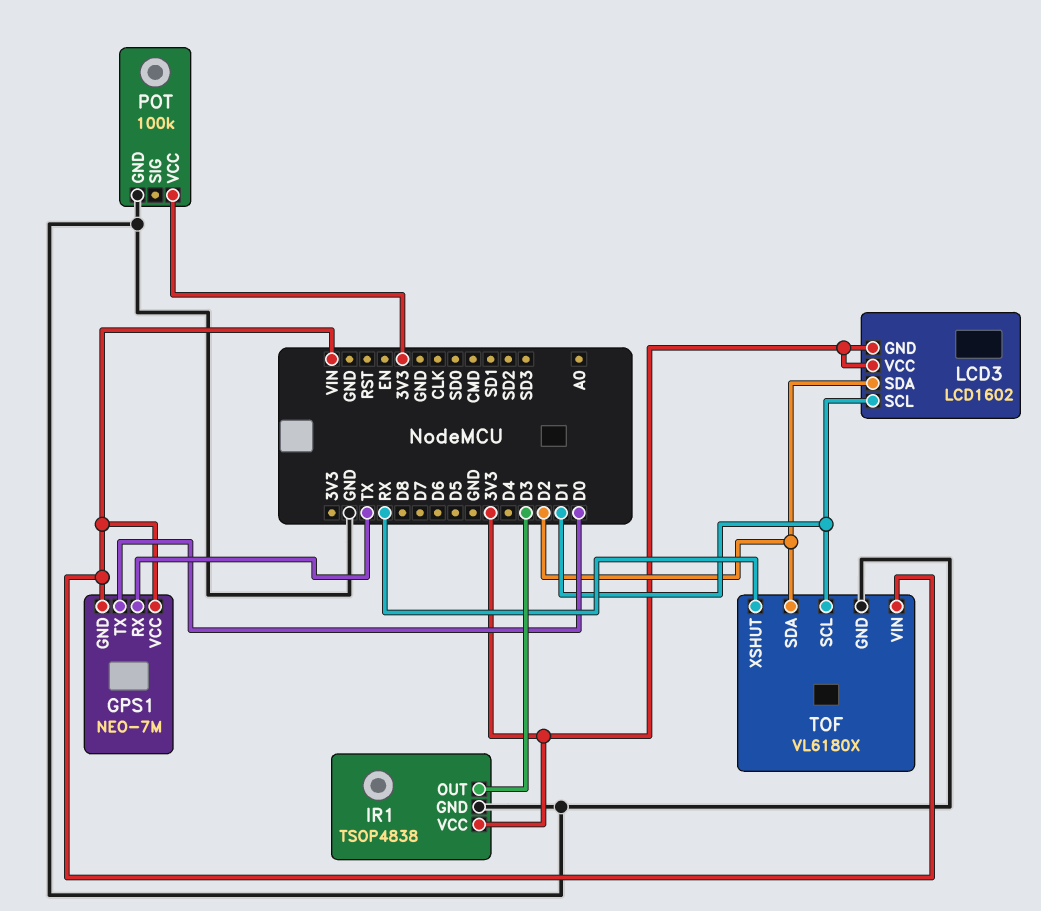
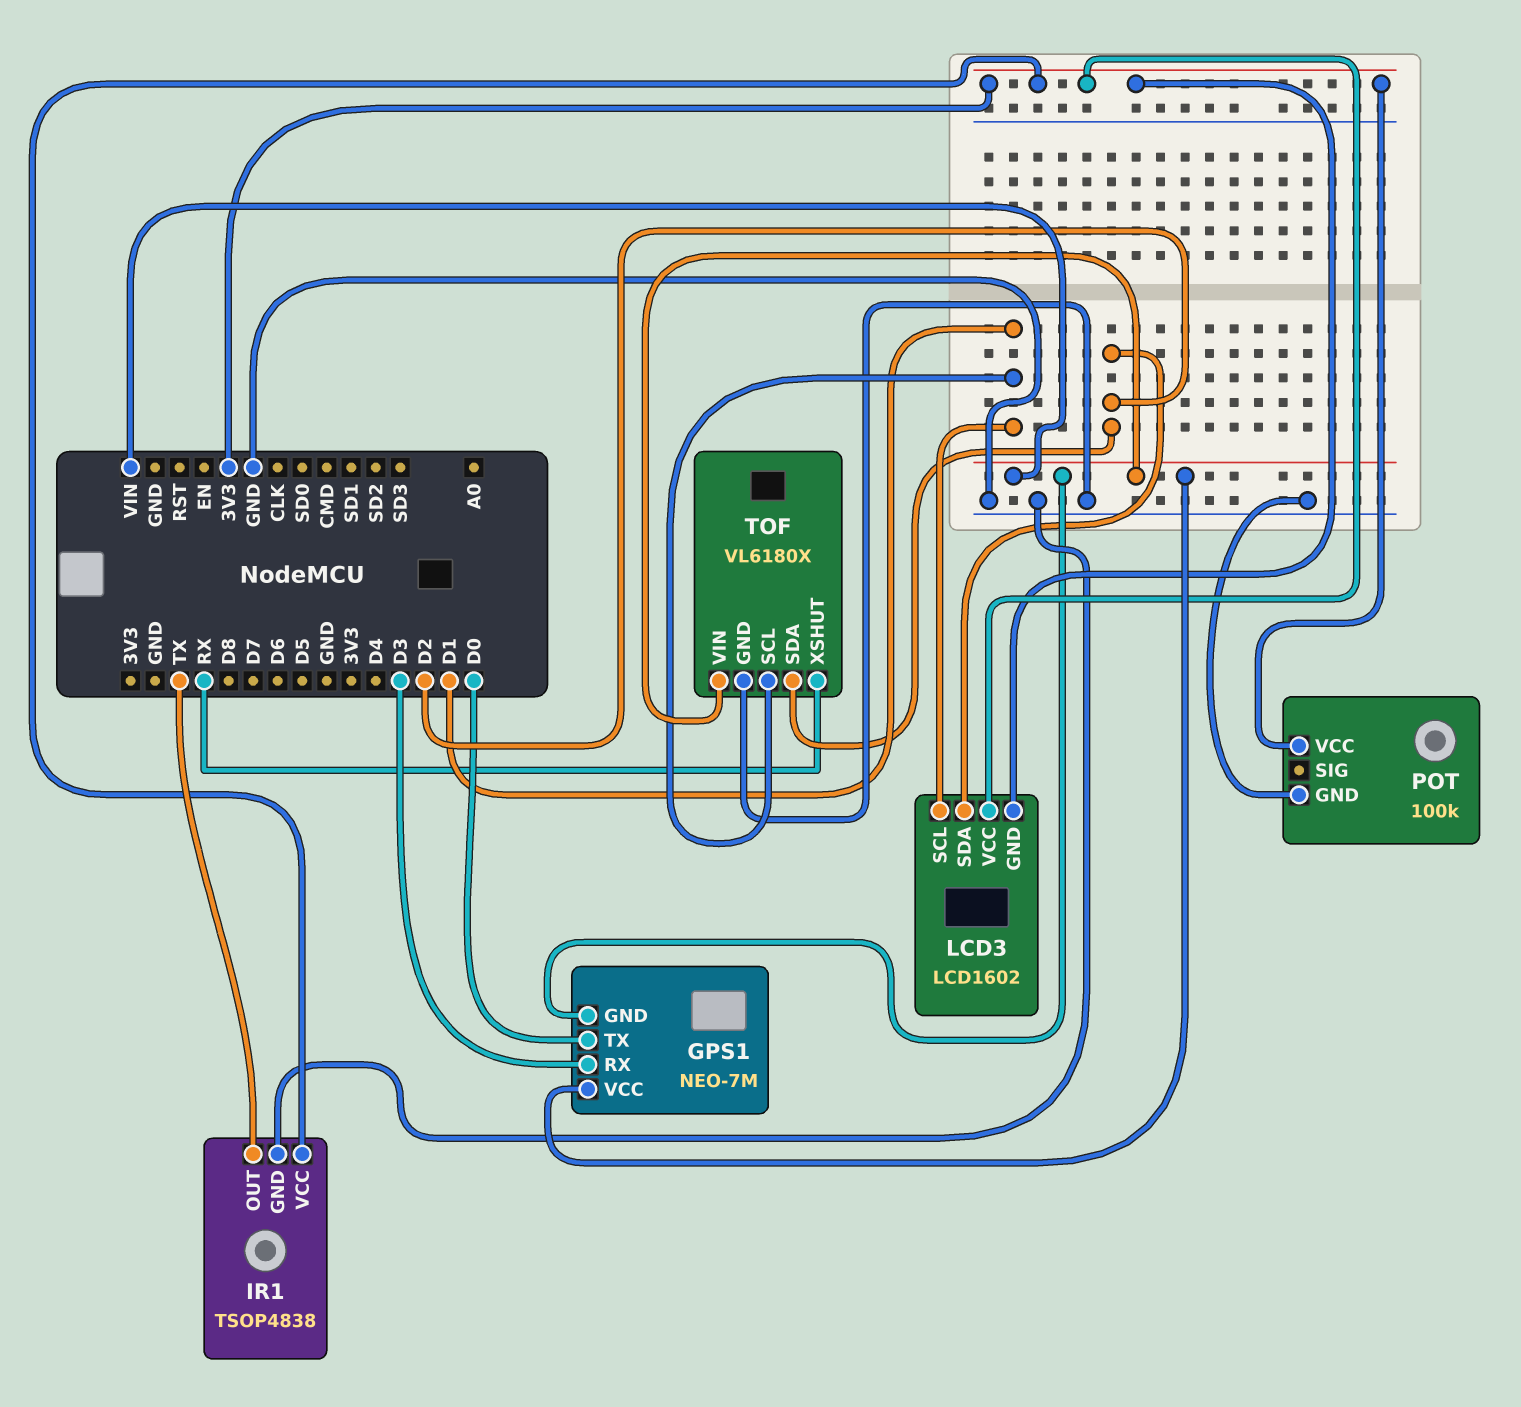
GPS1 pin RX: TX -> D3
IR1 pin OUT: D3 -> TX

